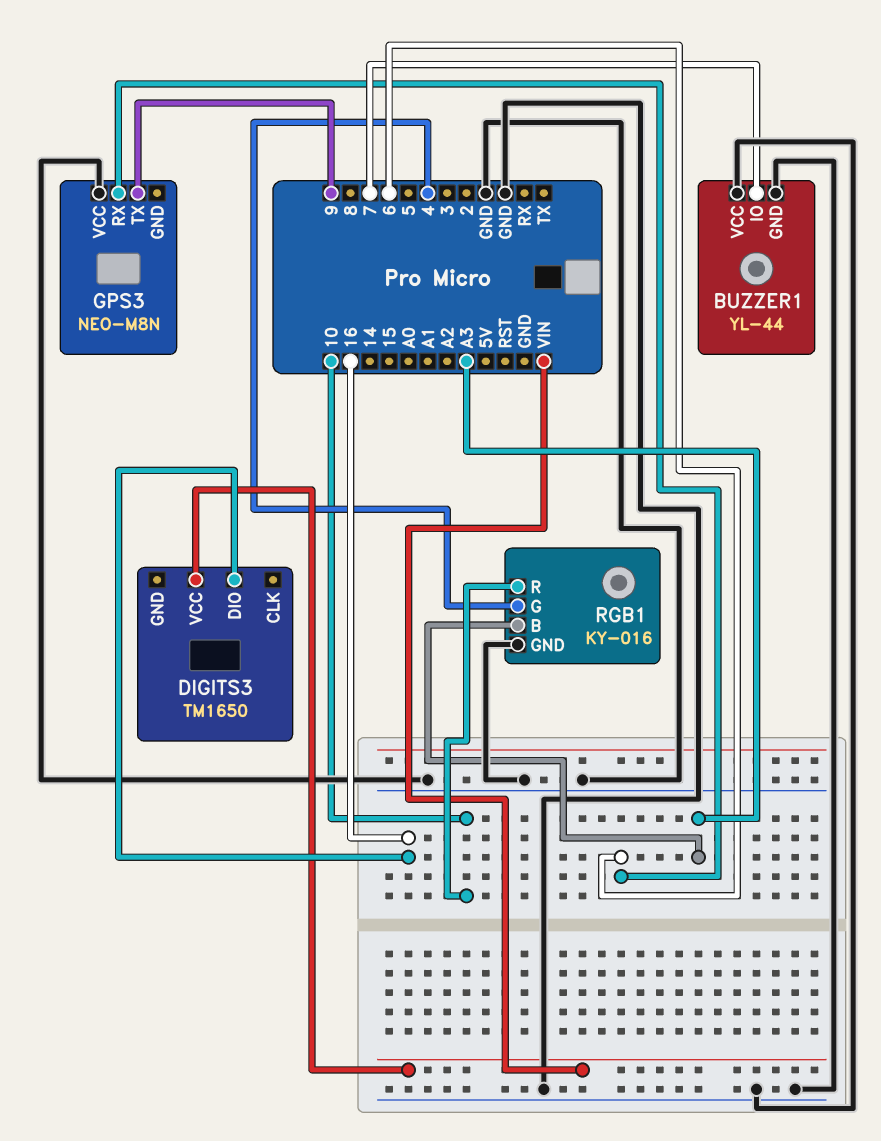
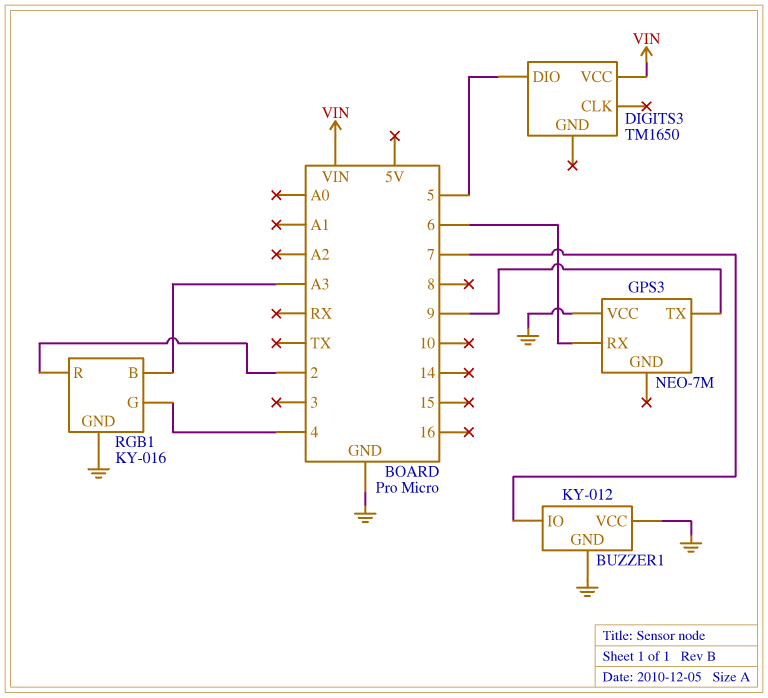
BUZZER1: YL-44 -> KY-012
DIGITS3 pin DIO: 16 -> 5
GPS3: NEO-M8N -> NEO-7M
RGB1 pin R: 10 -> 2

